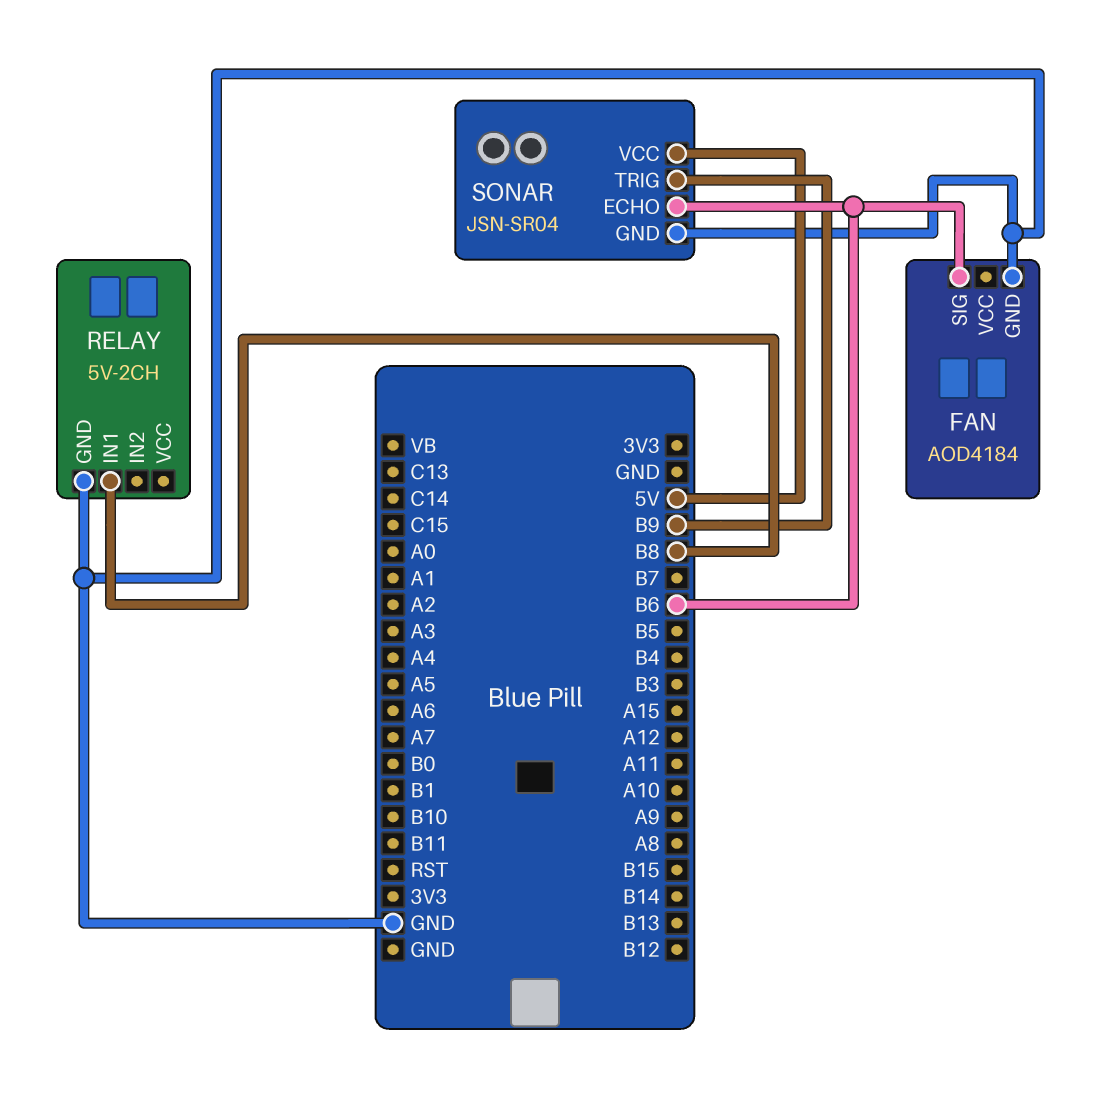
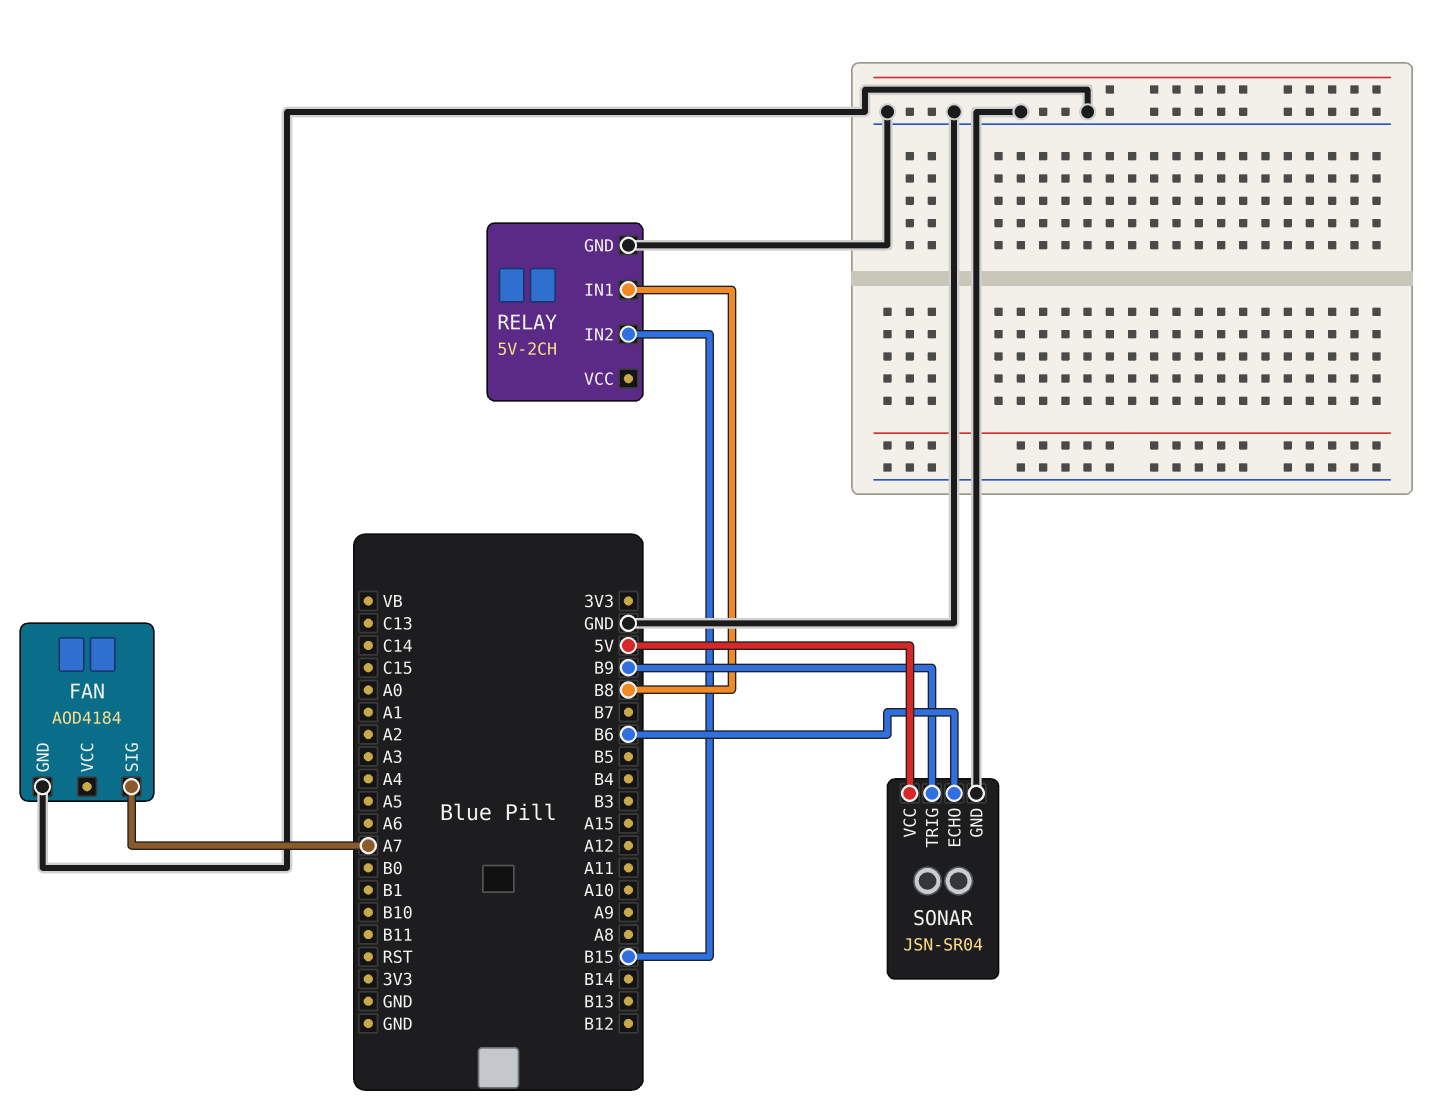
FAN pin SIG: B6 -> A7
RELAY pin IN2: none -> B15

